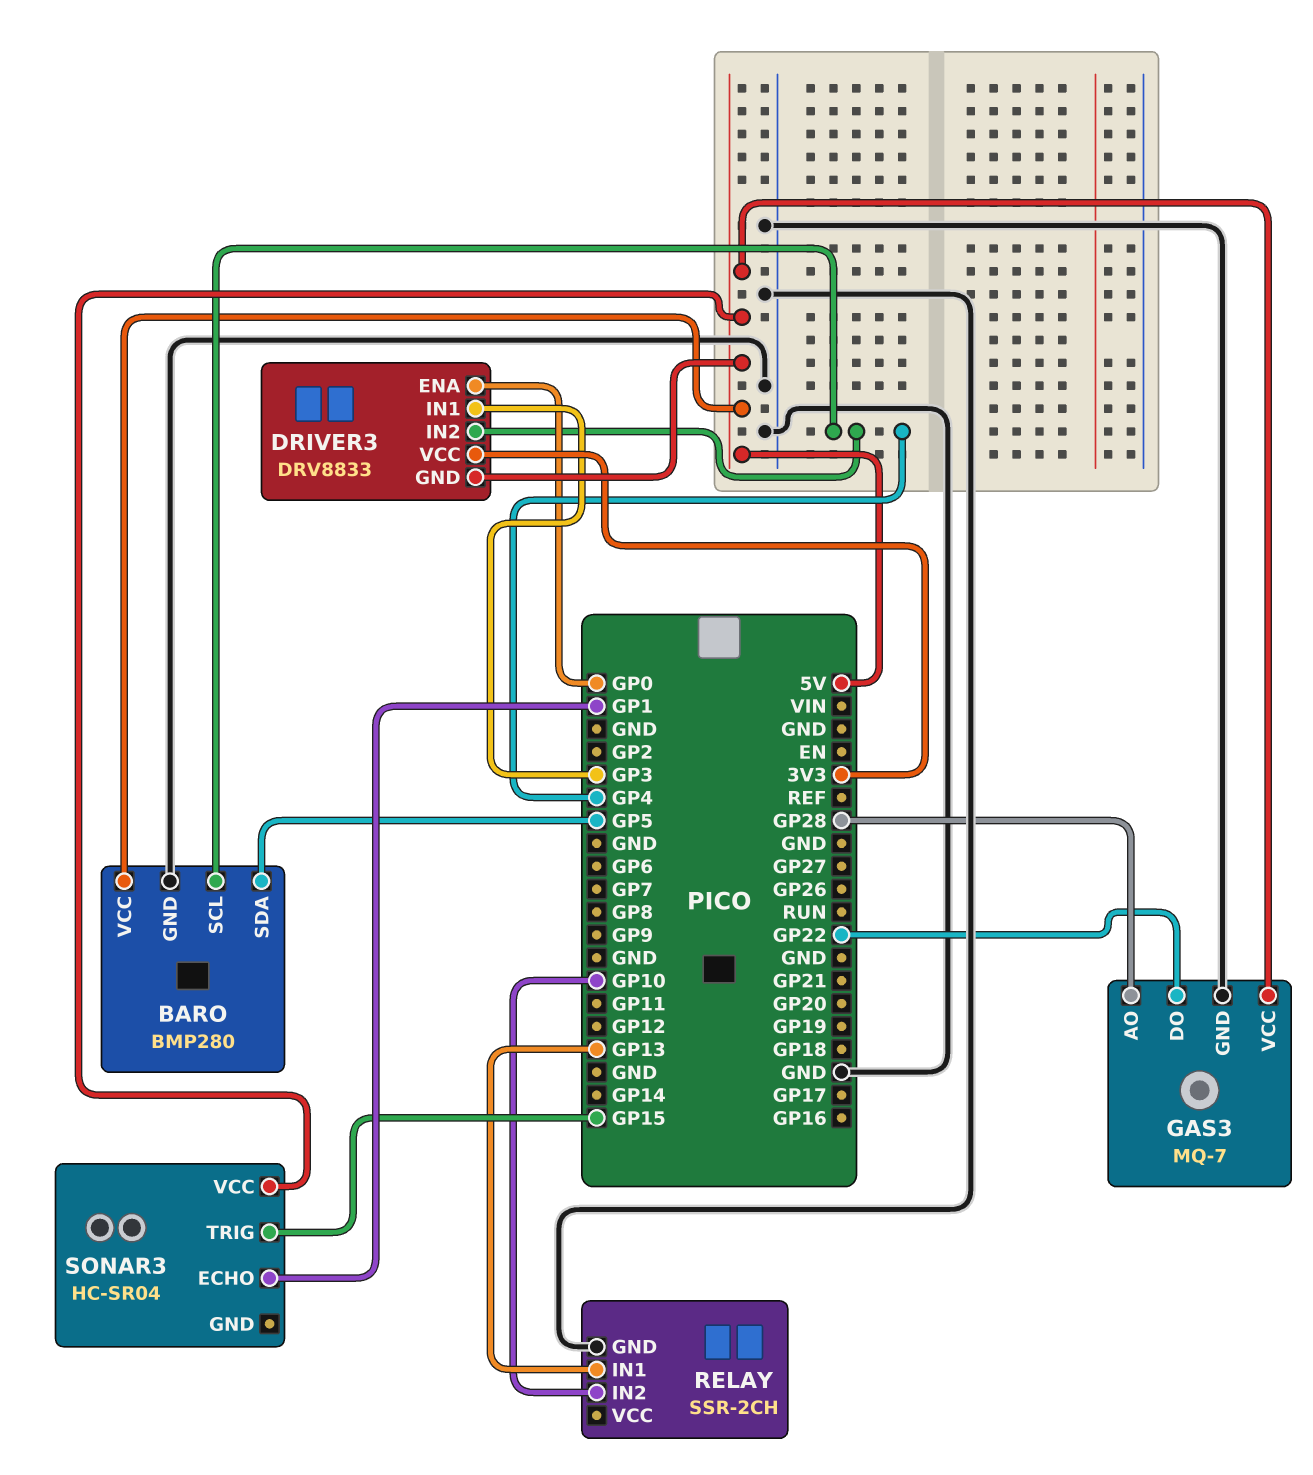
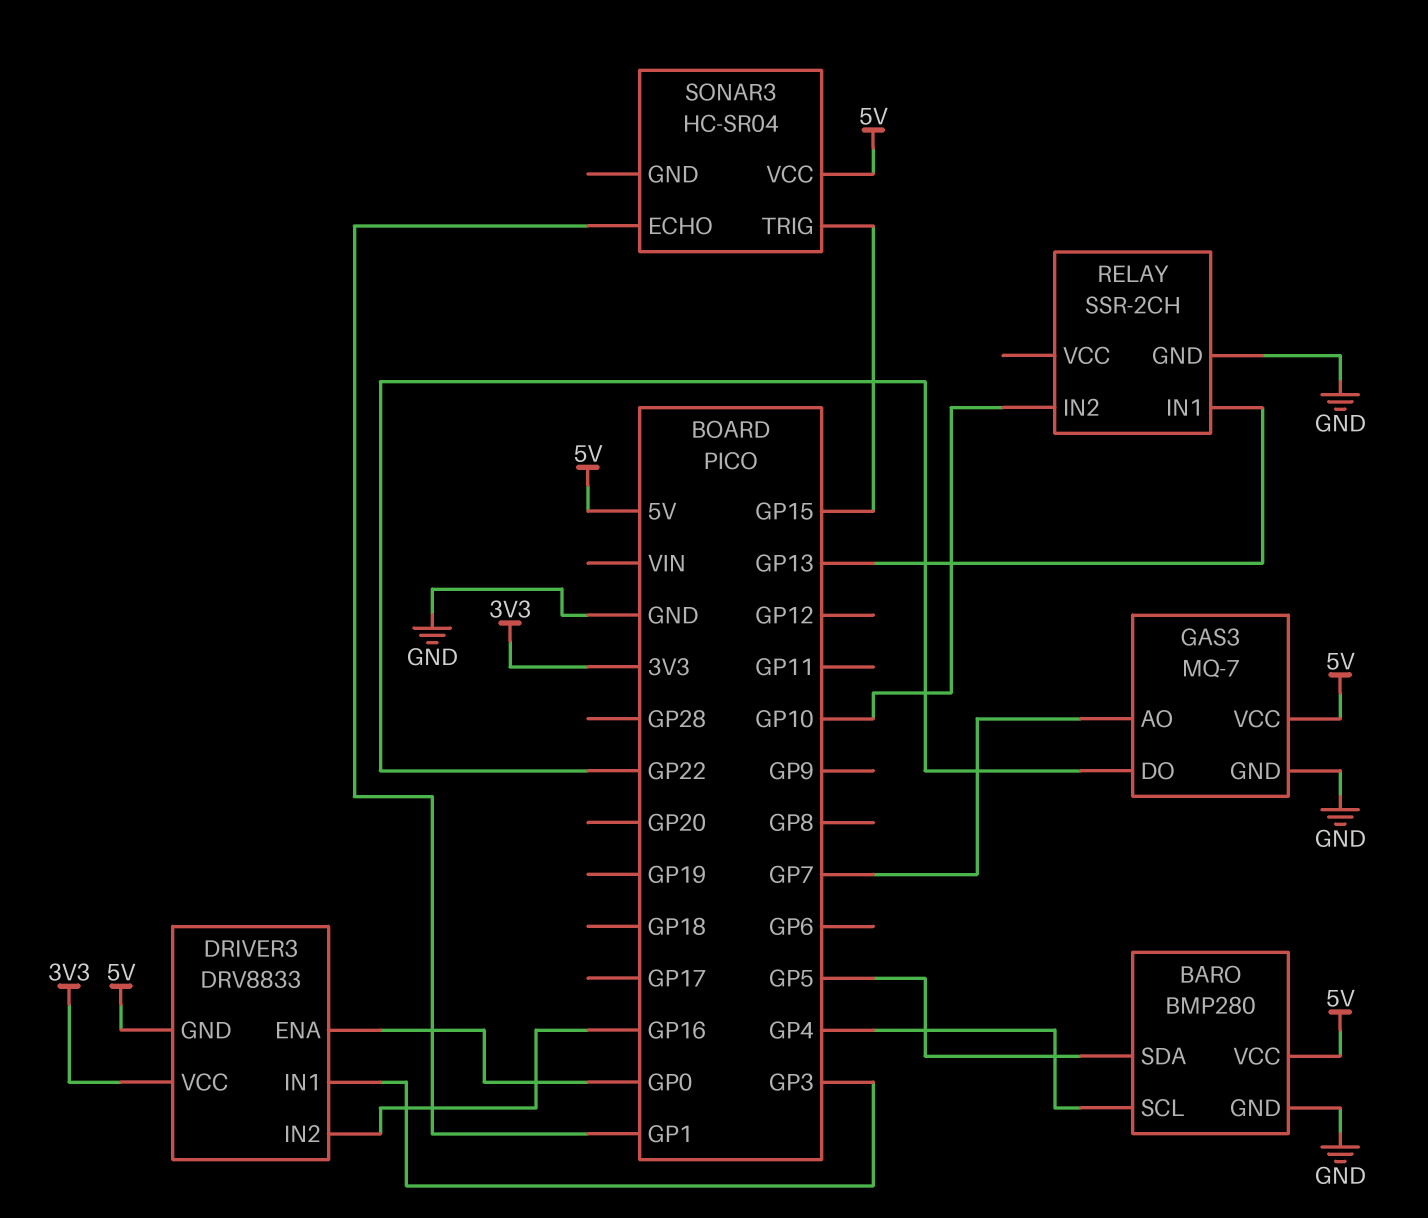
DRIVER3 pin IN2: GP4 -> GP16
GAS3 pin AO: GP28 -> GP7

